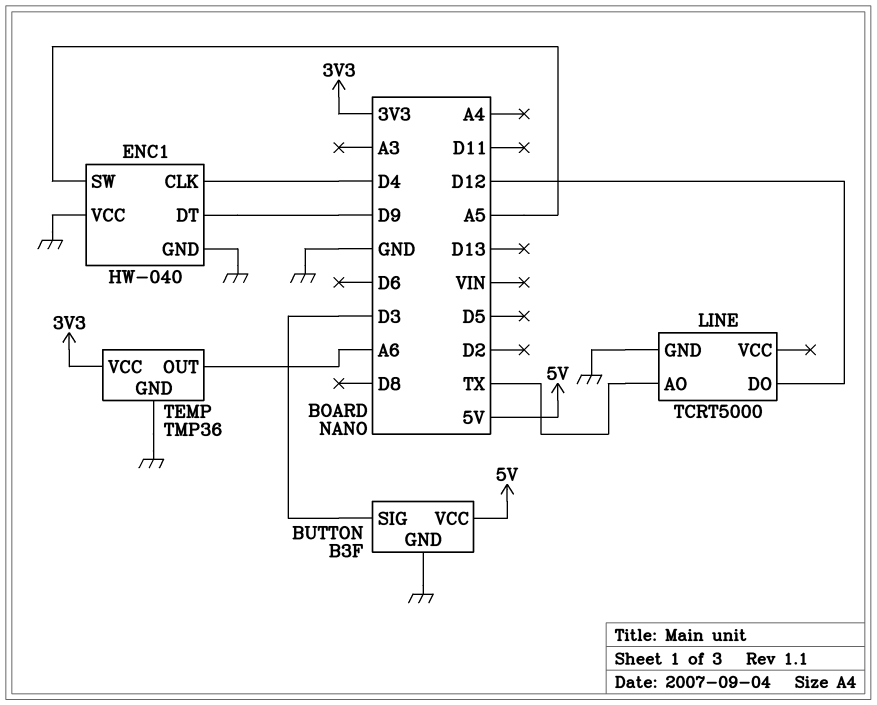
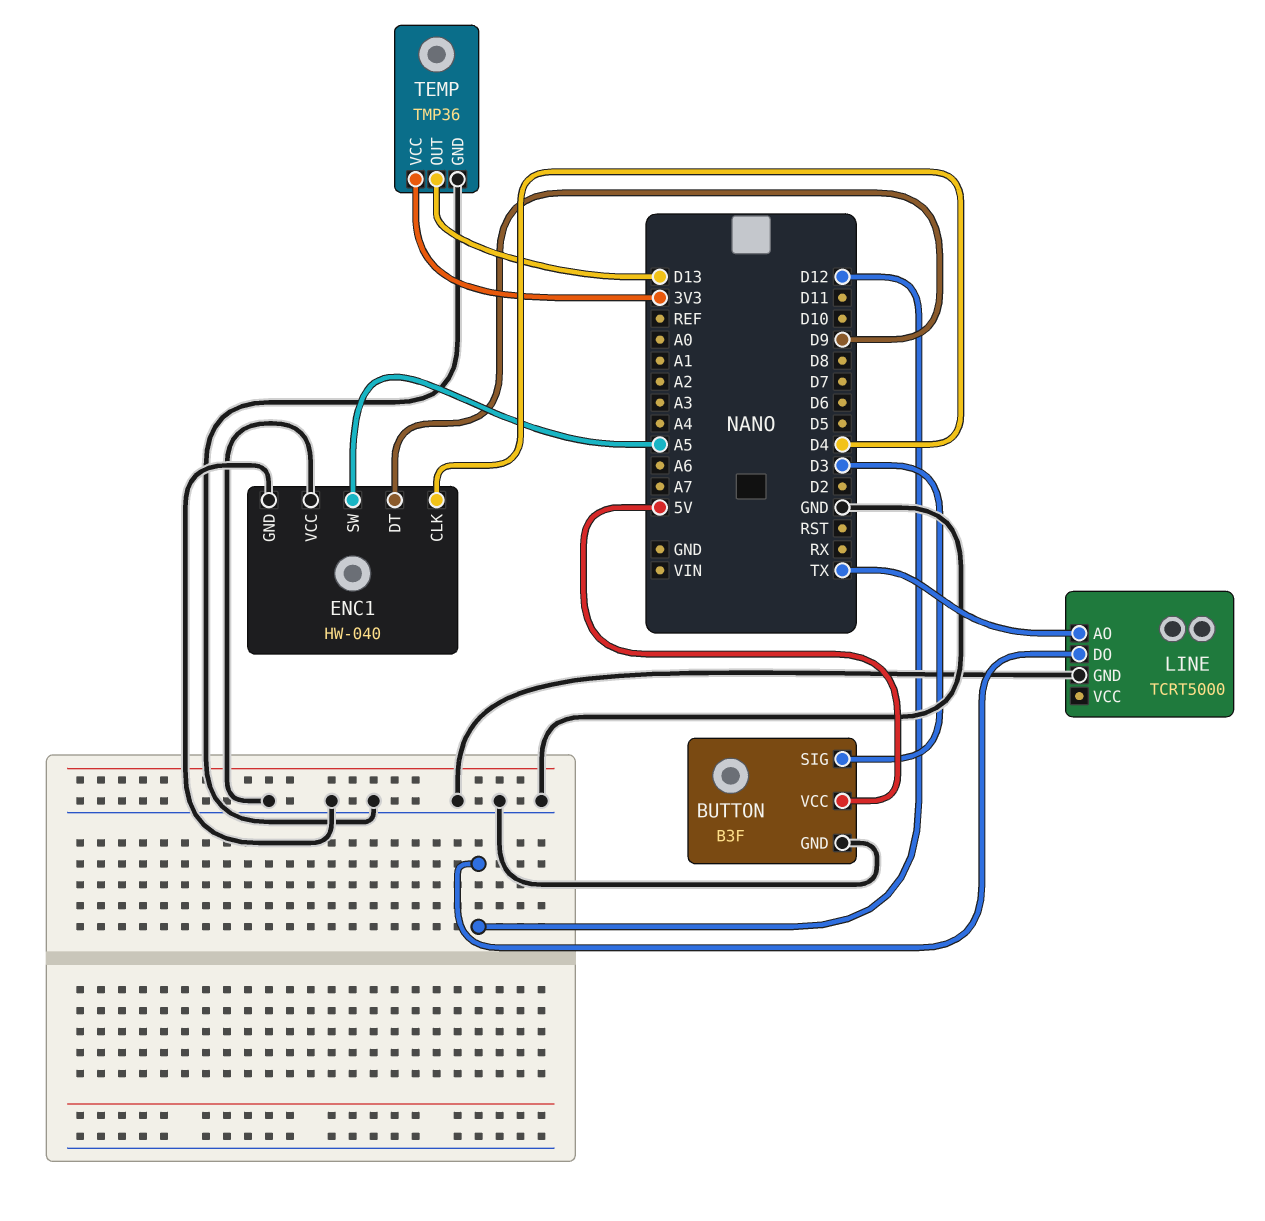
TEMP pin OUT: A6 -> D13

